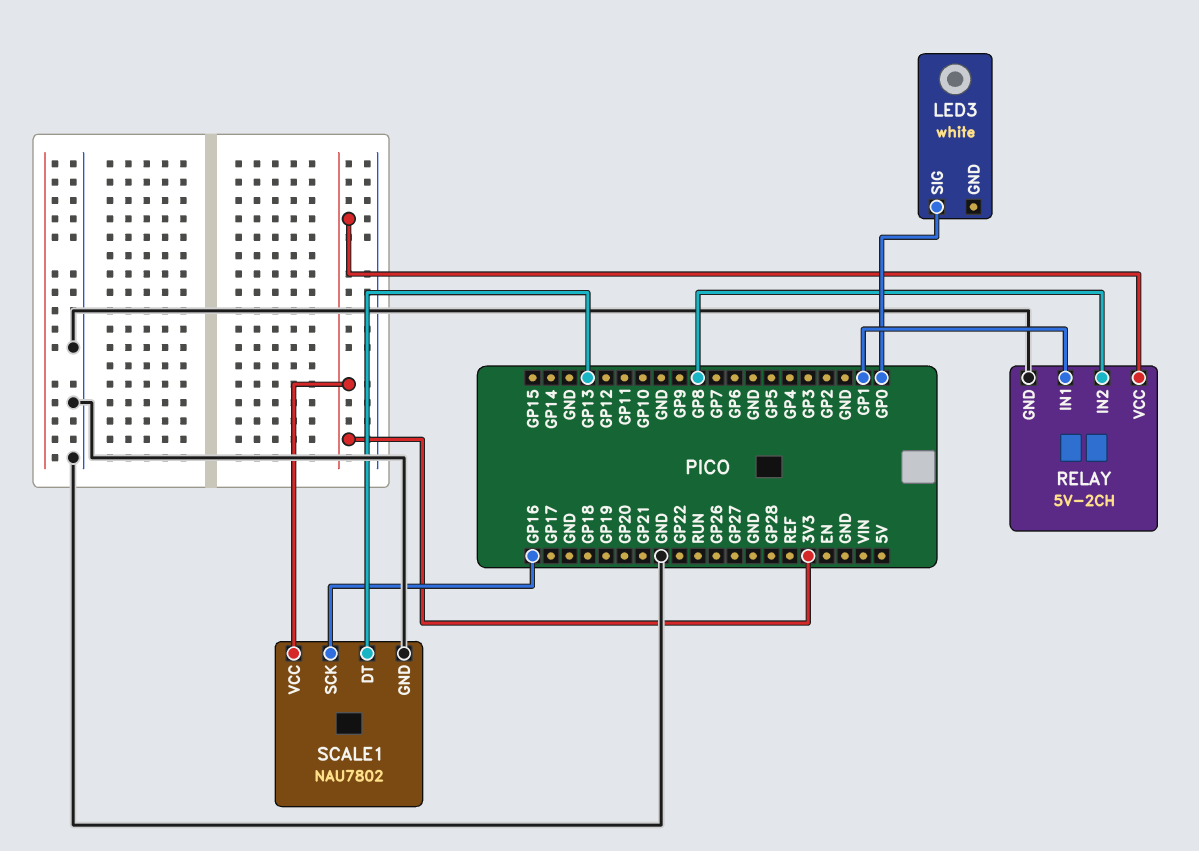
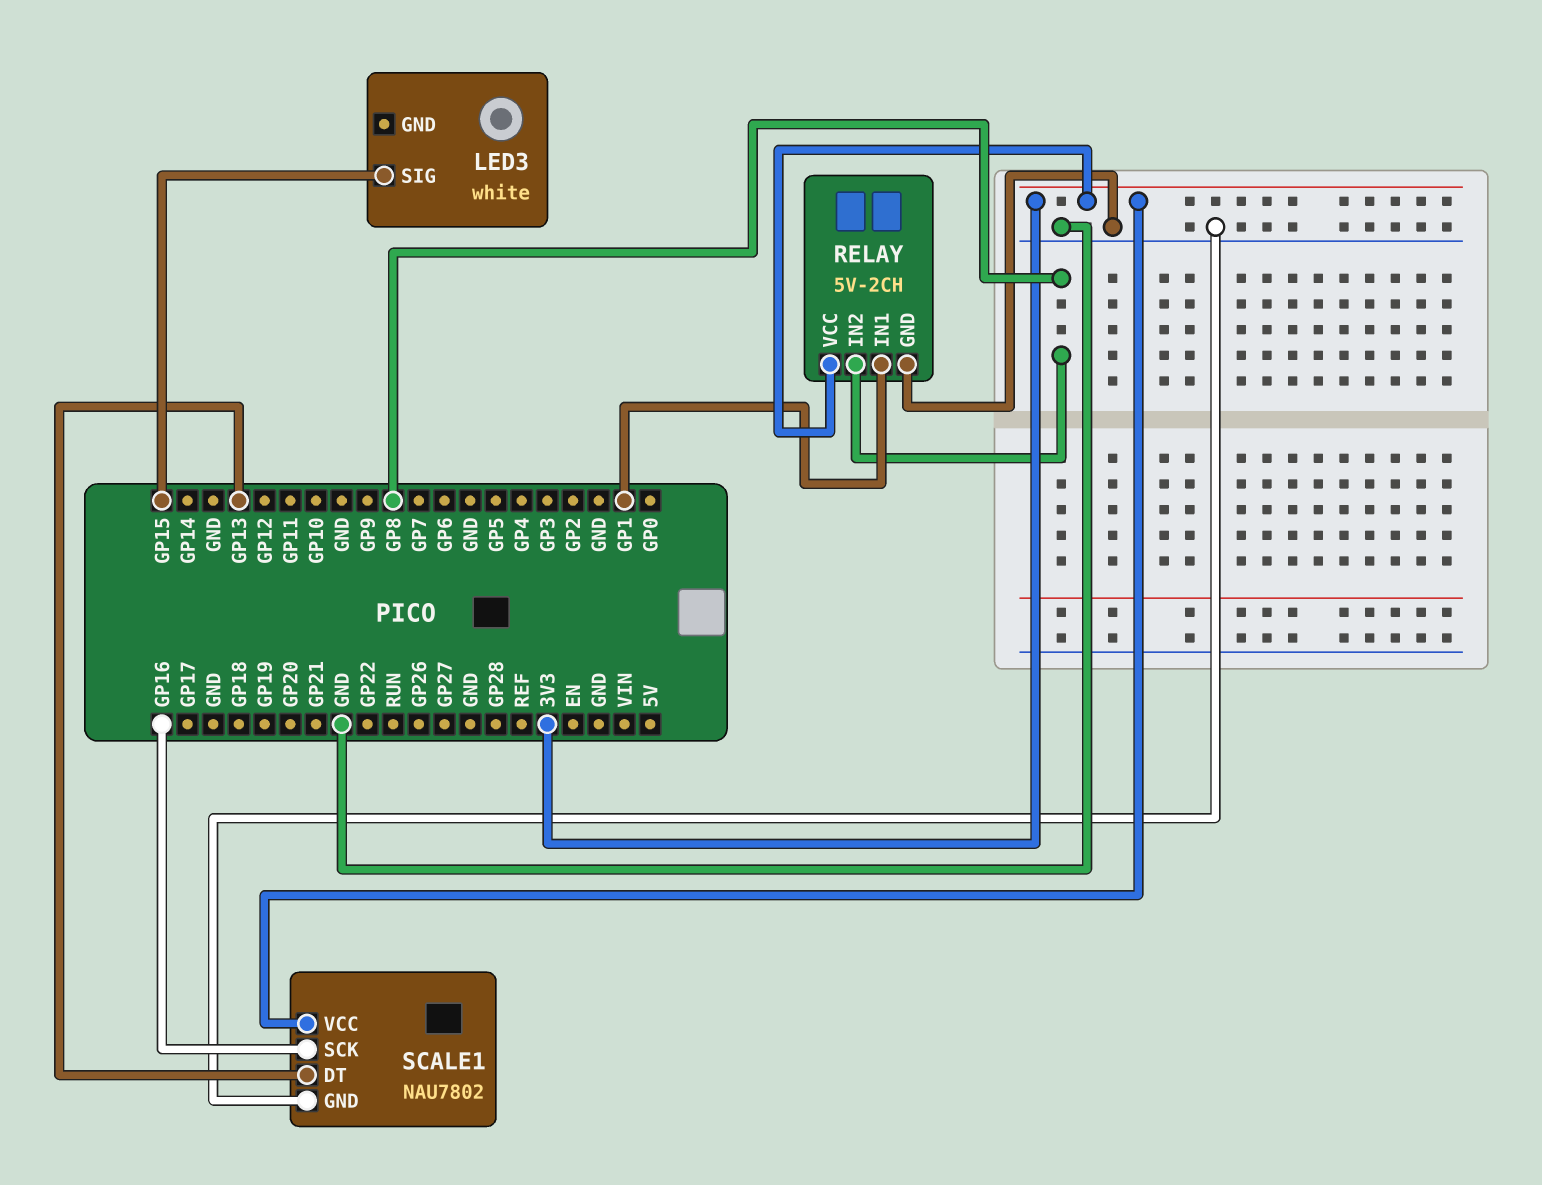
LED3 pin SIG: GP0 -> GP15

